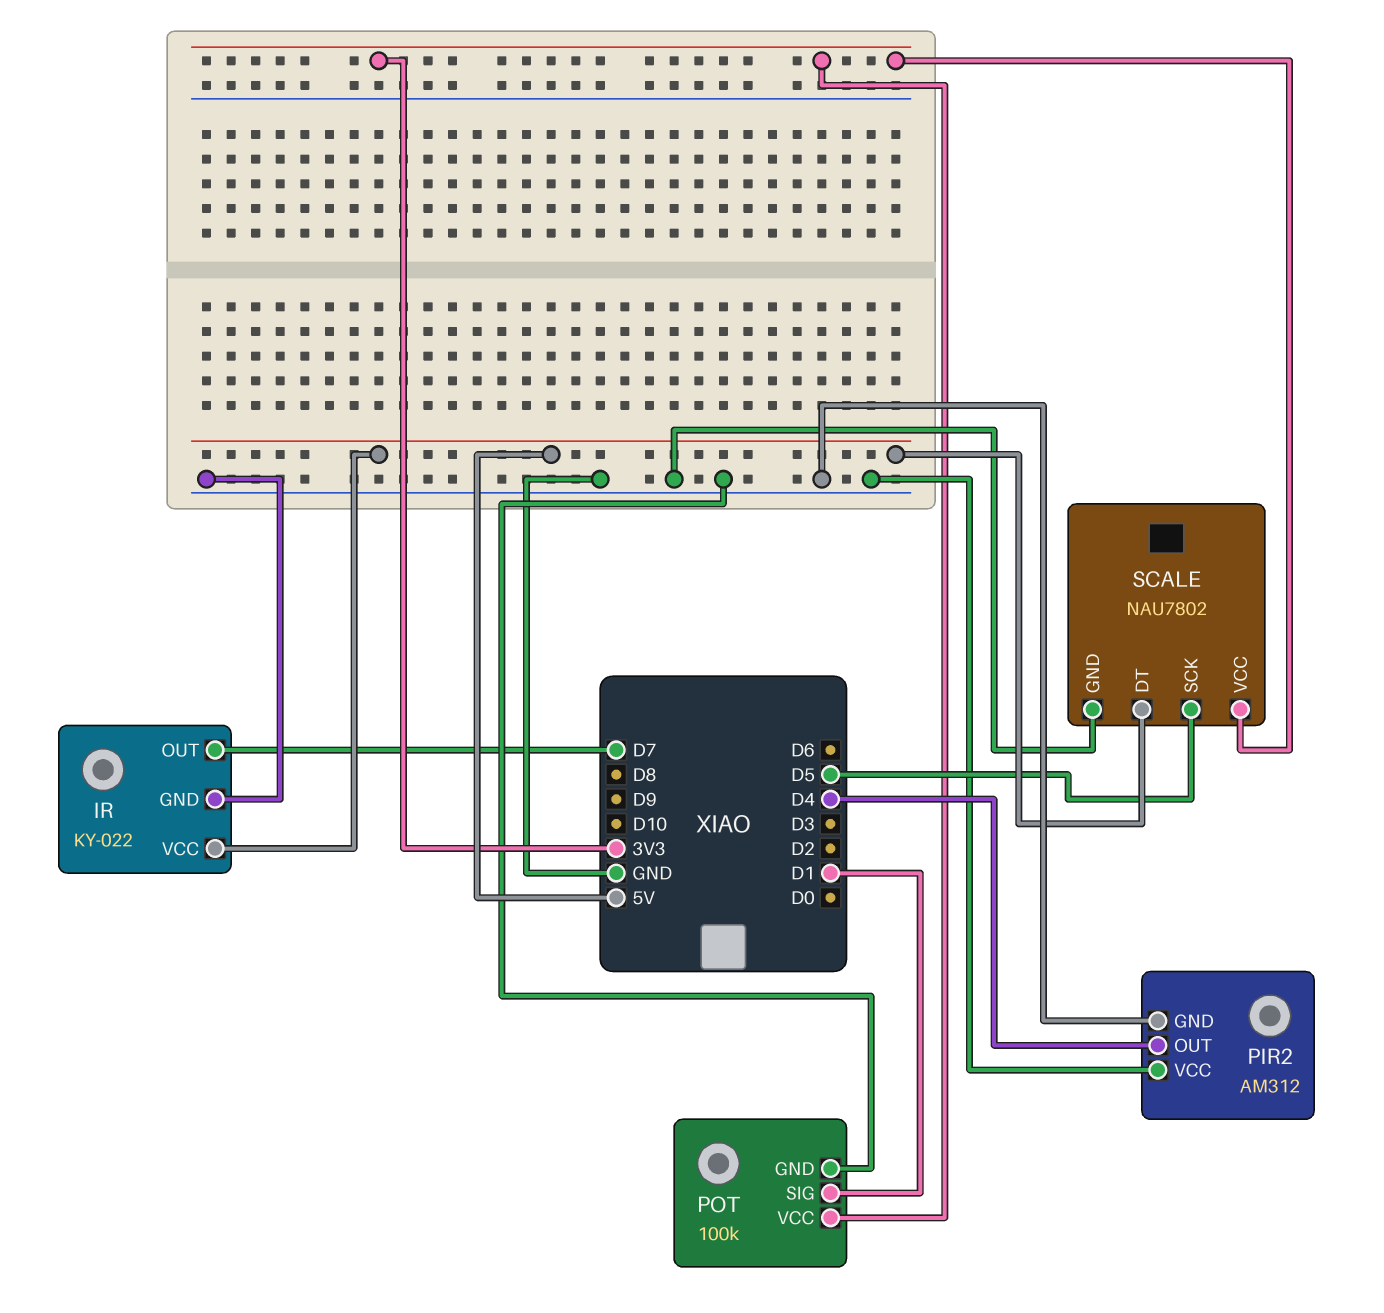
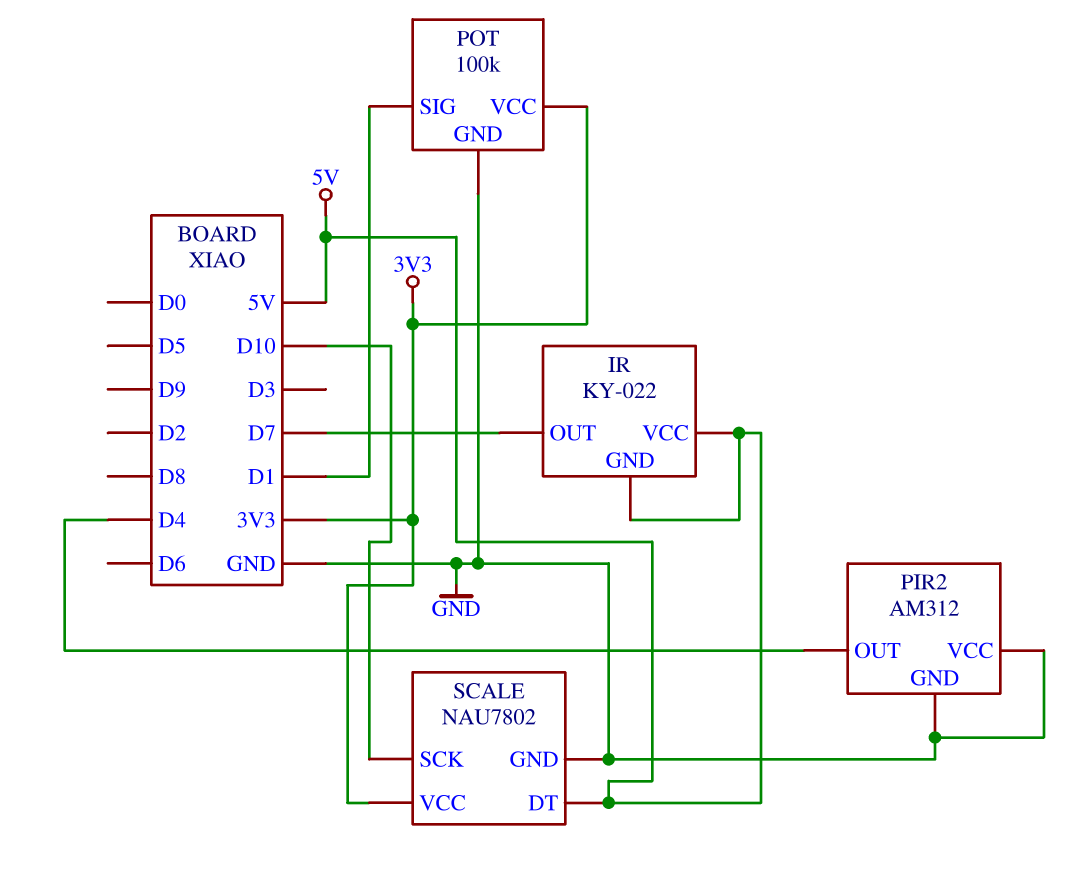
IR pin GND: GND -> 5V
SCALE pin SCK: D5 -> D10

